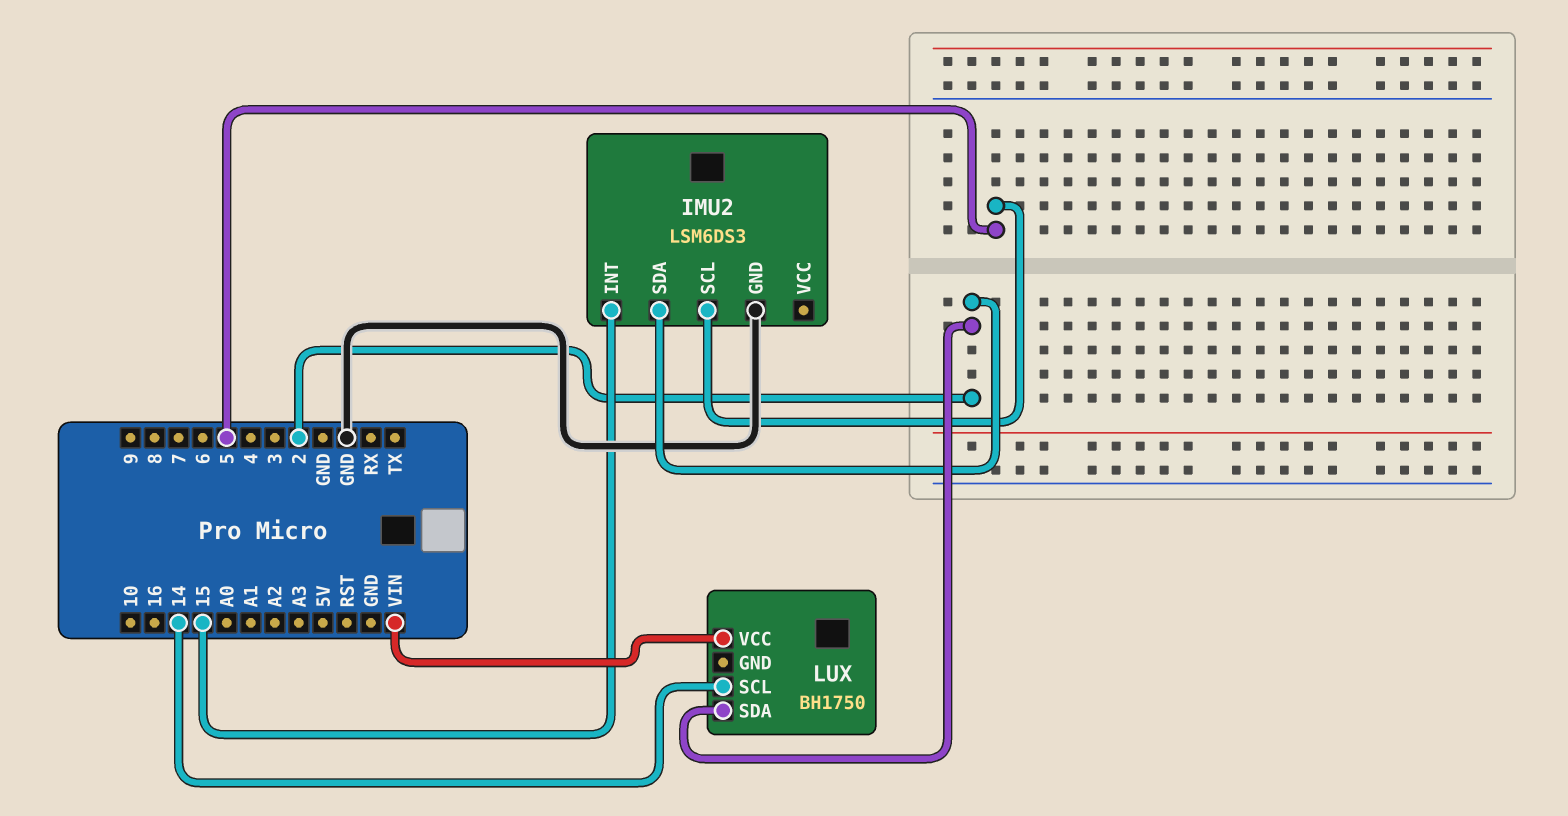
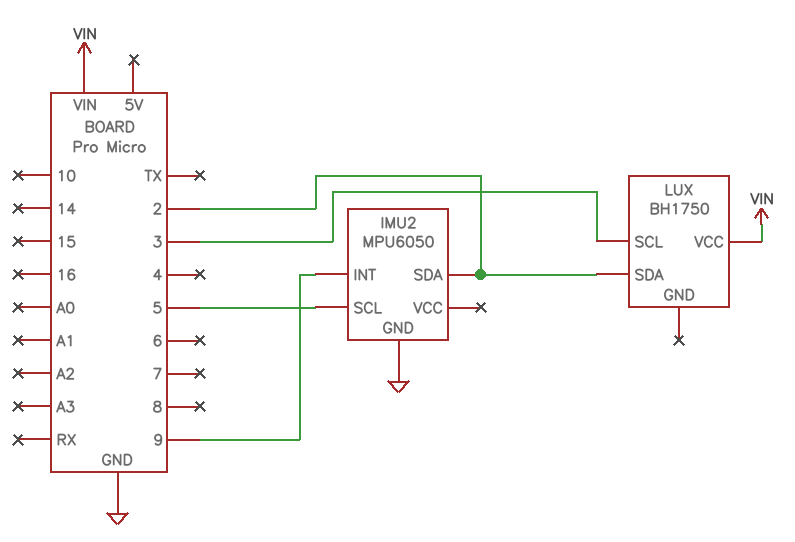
IMU2: LSM6DS3 -> MPU6050
IMU2 pin INT: 15 -> 9
LUX pin SCL: 14 -> 3

